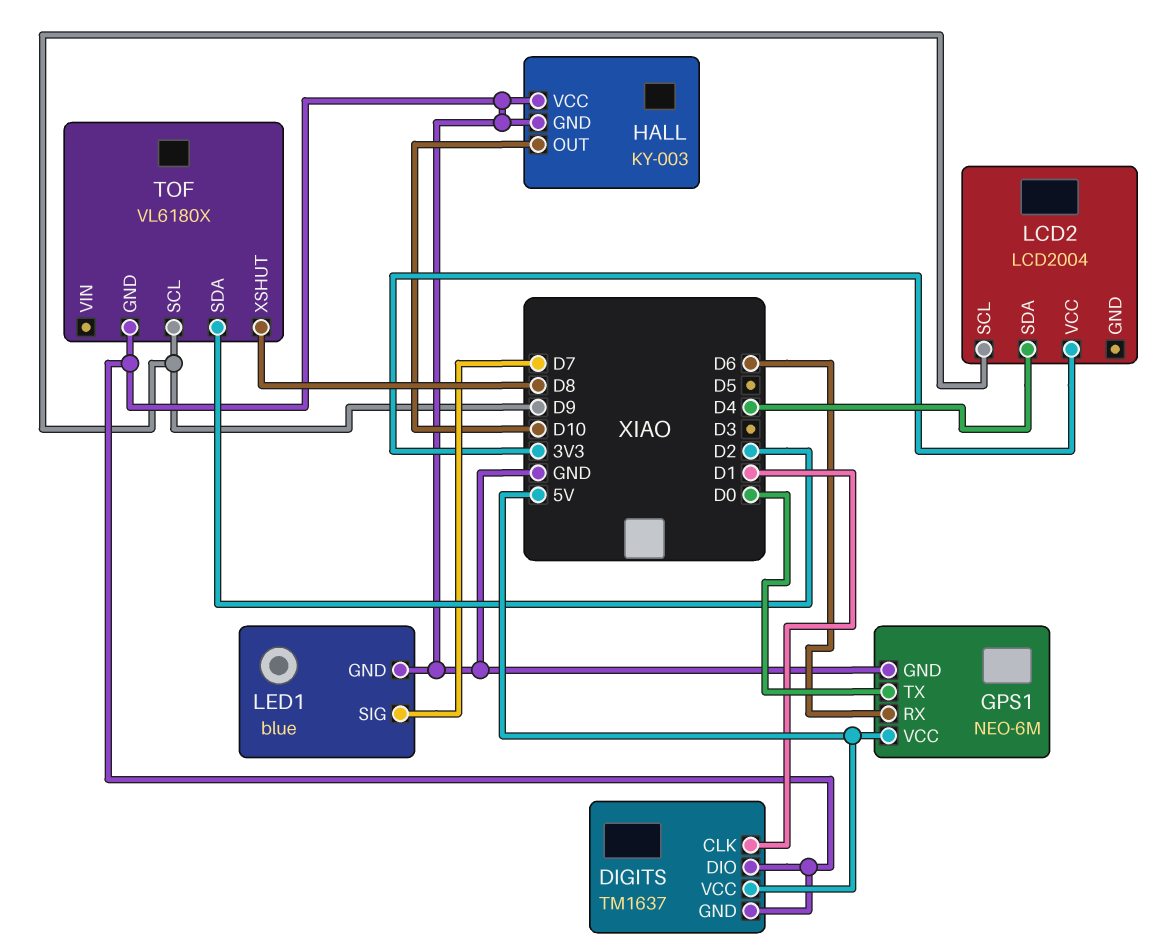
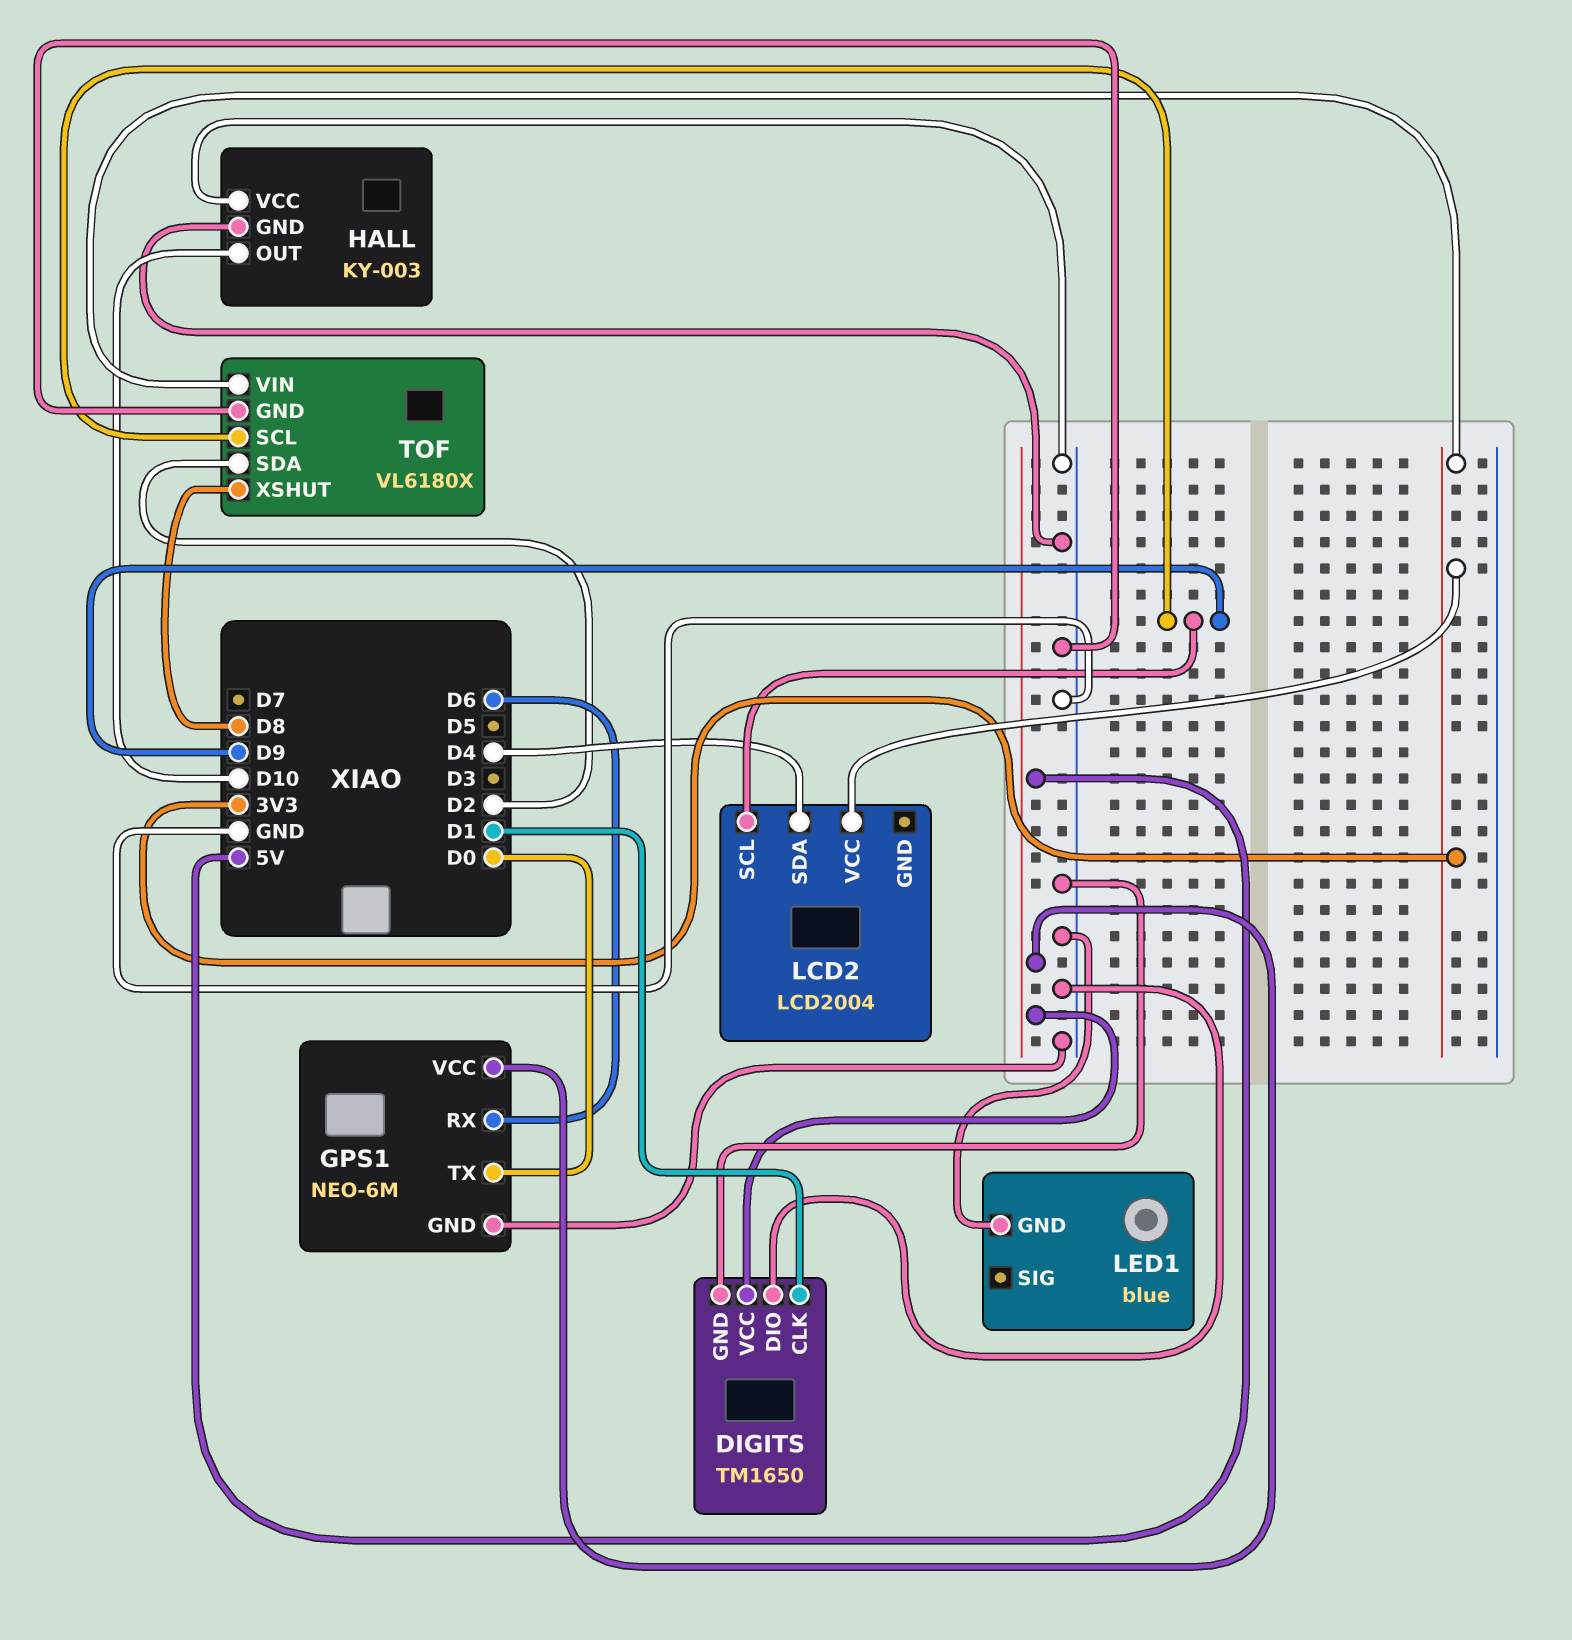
DIGITS: TM1637 -> TM1650
LED1 pin SIG: D7 -> none
TOF pin VIN: none -> 3V3

